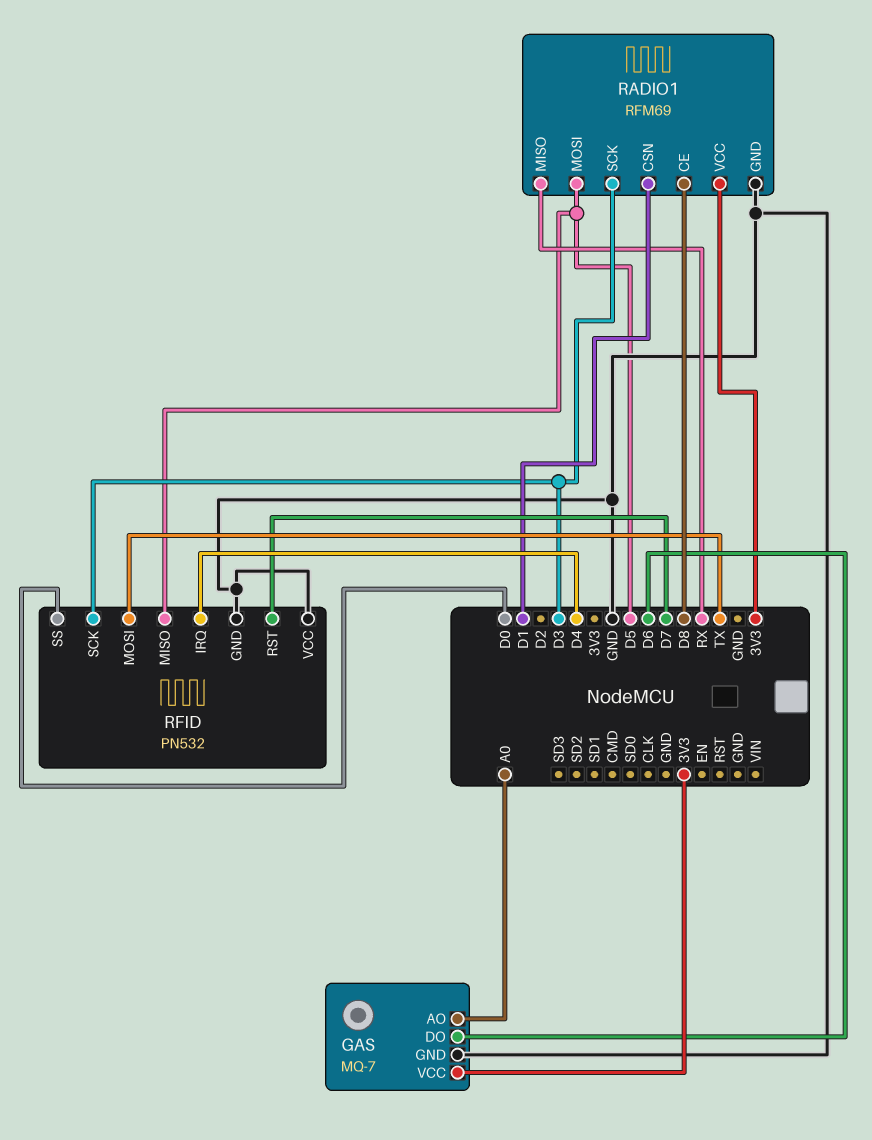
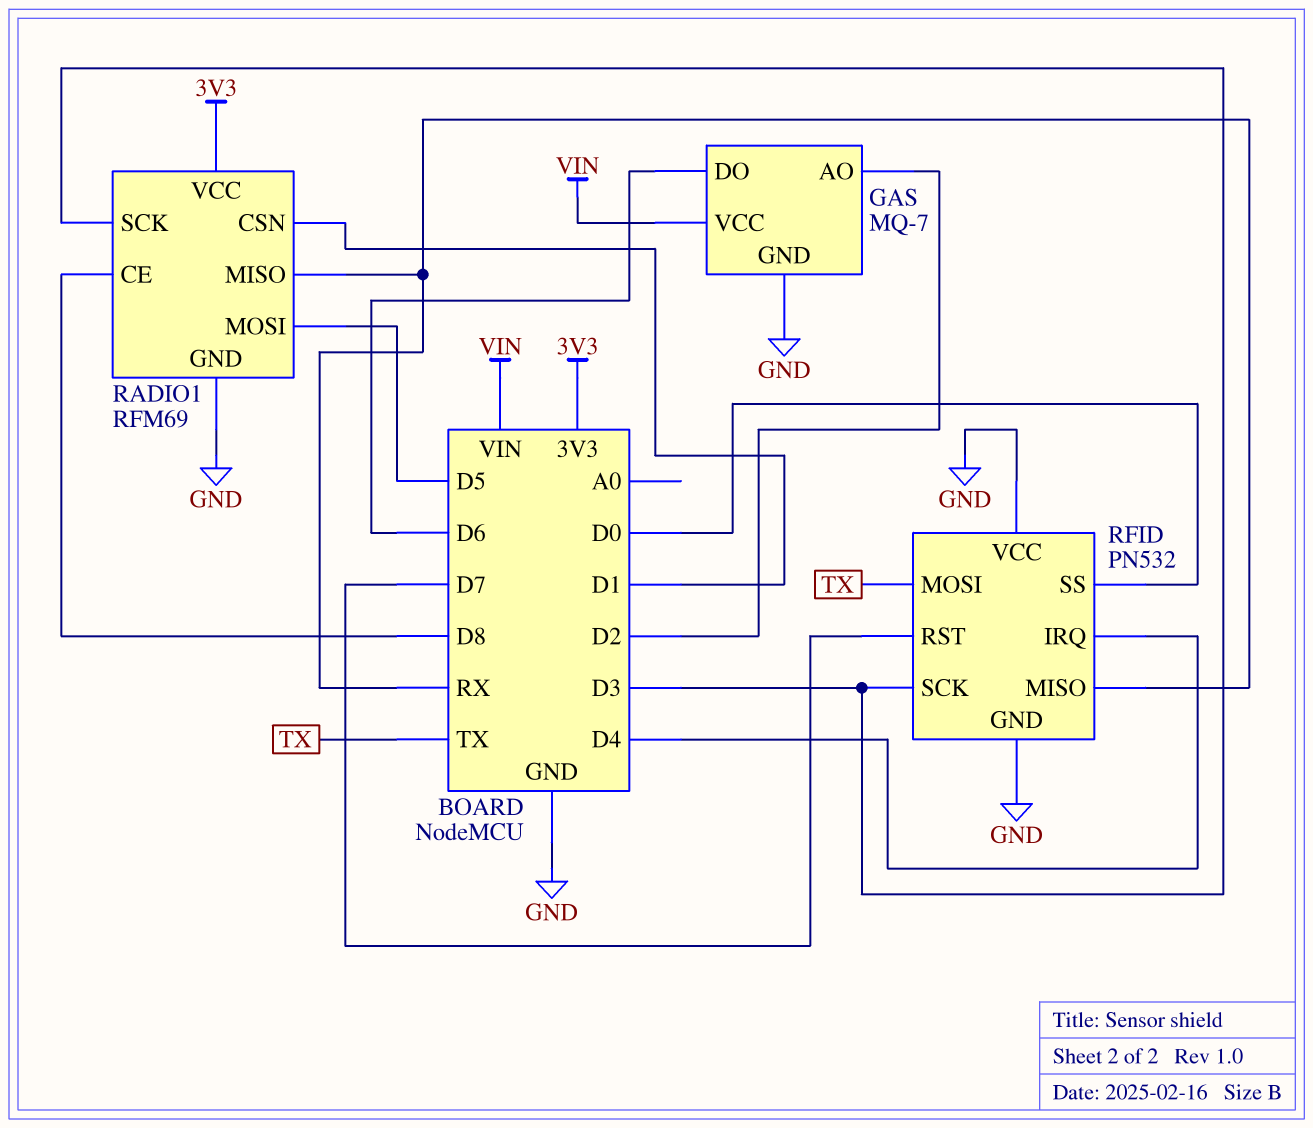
GAS pin AO: A0 -> D2
GAS pin VCC: 3V3 -> VIN
RFID pin MISO: D5 -> RX

